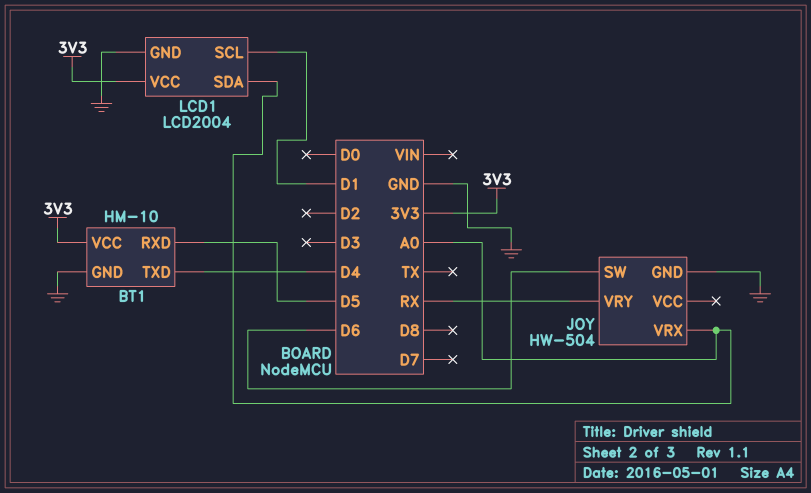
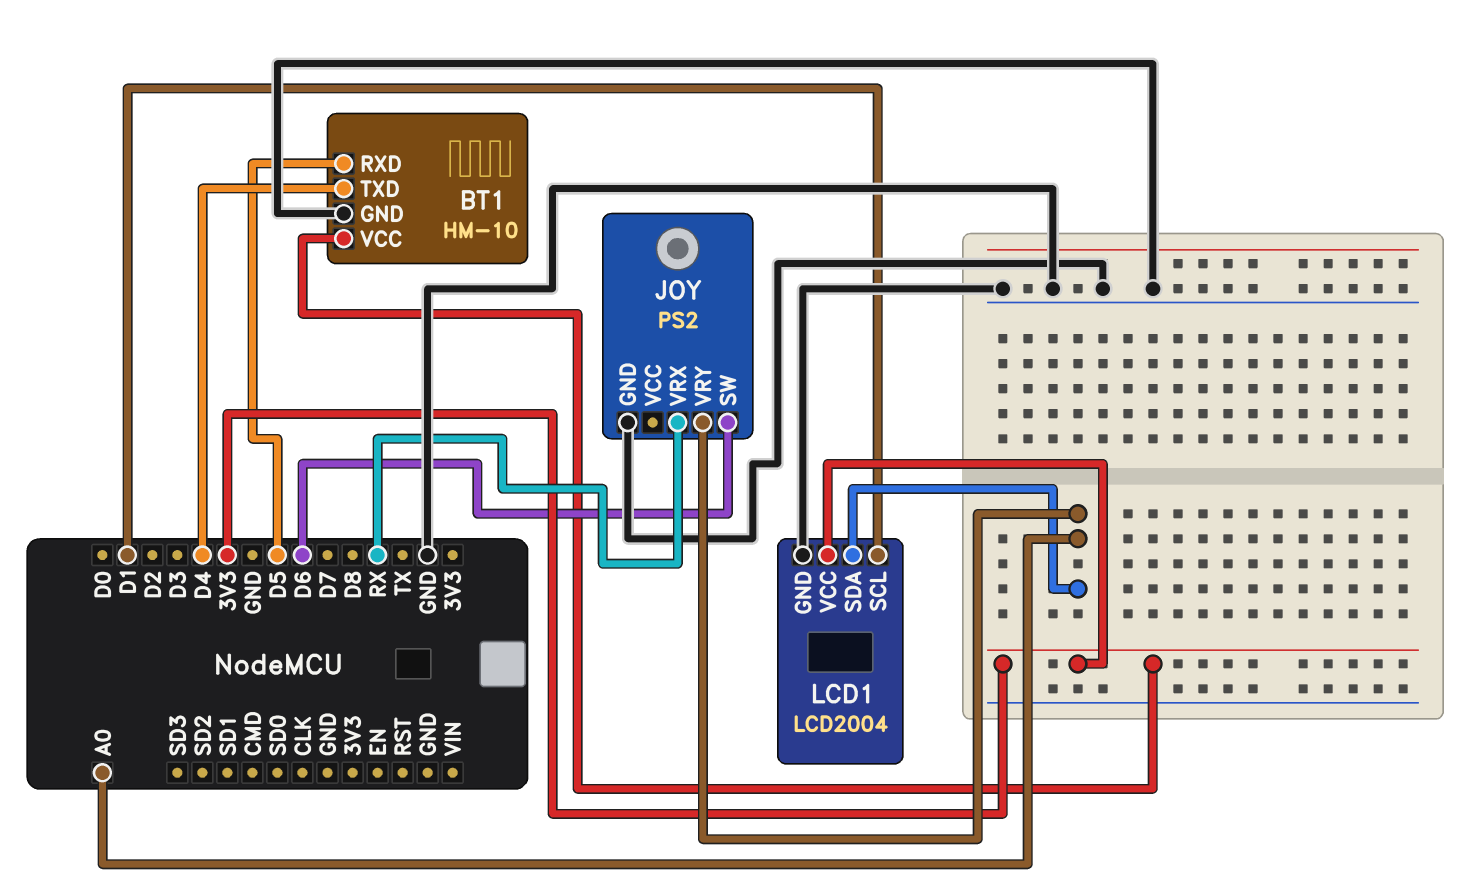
JOY: HW-504 -> PS2
JOY pin VRX: A0 -> RX
JOY pin VRY: RX -> A0

